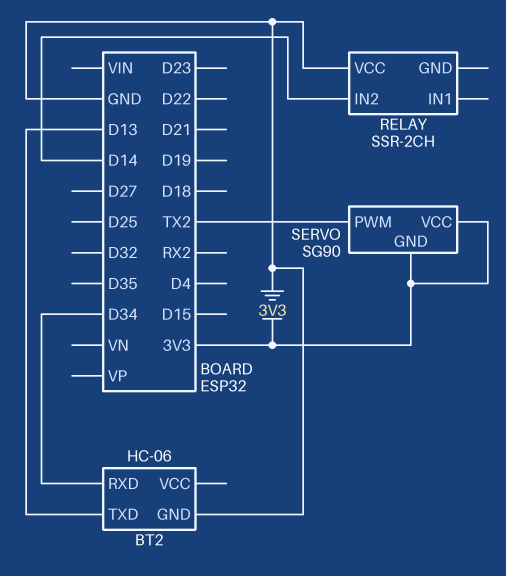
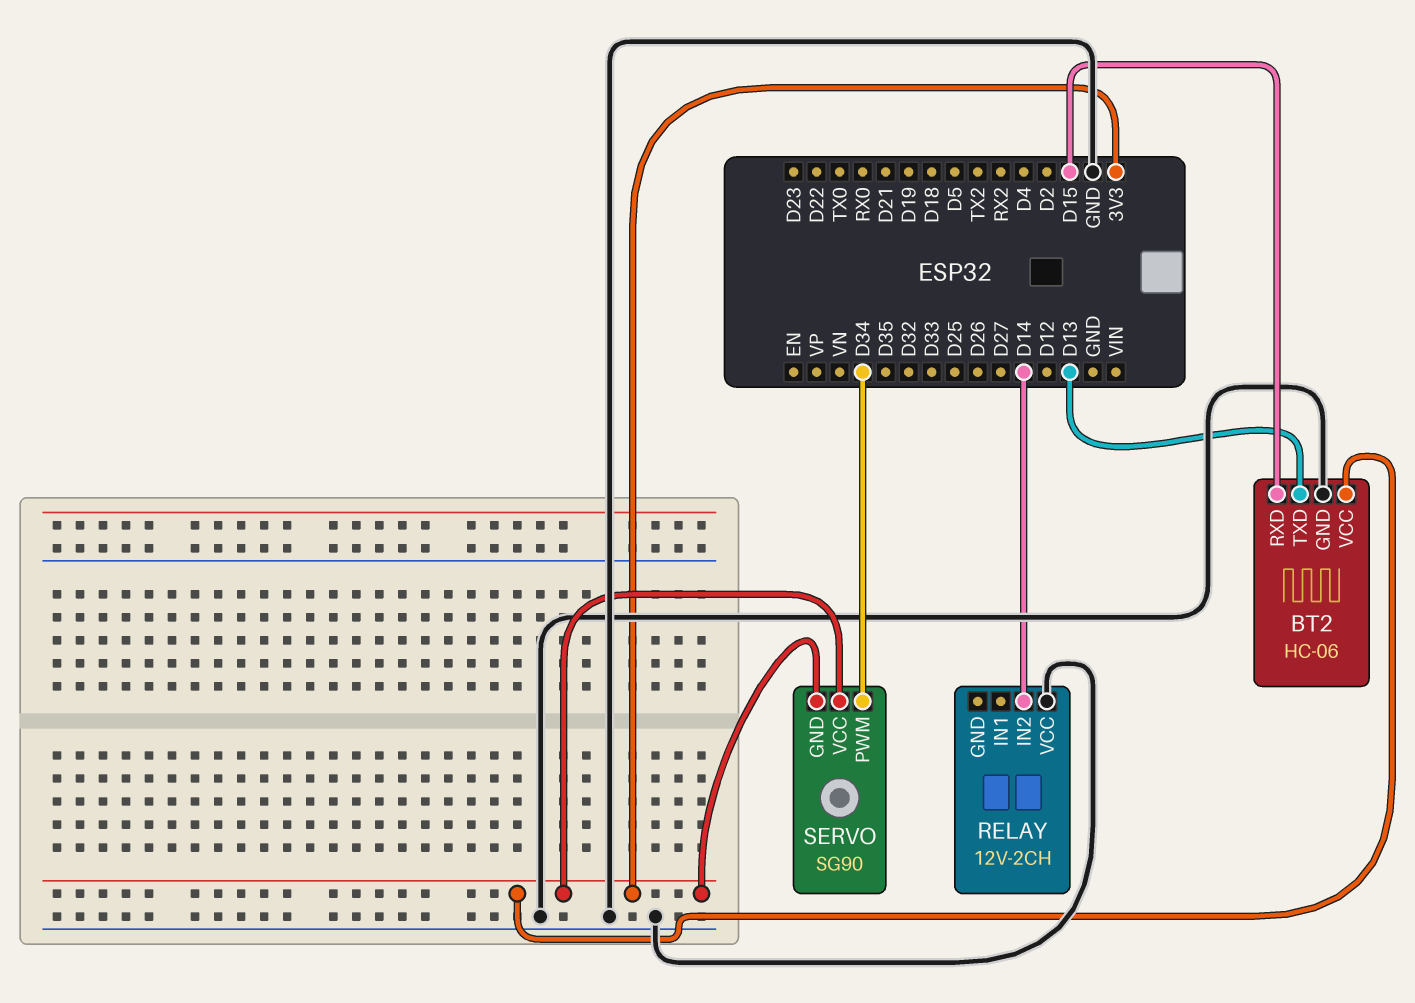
BT2 pin RXD: D34 -> D15
BT2 pin VCC: none -> 3V3
RELAY: SSR-2CH -> 12V-2CH
SERVO pin PWM: TX2 -> D34

